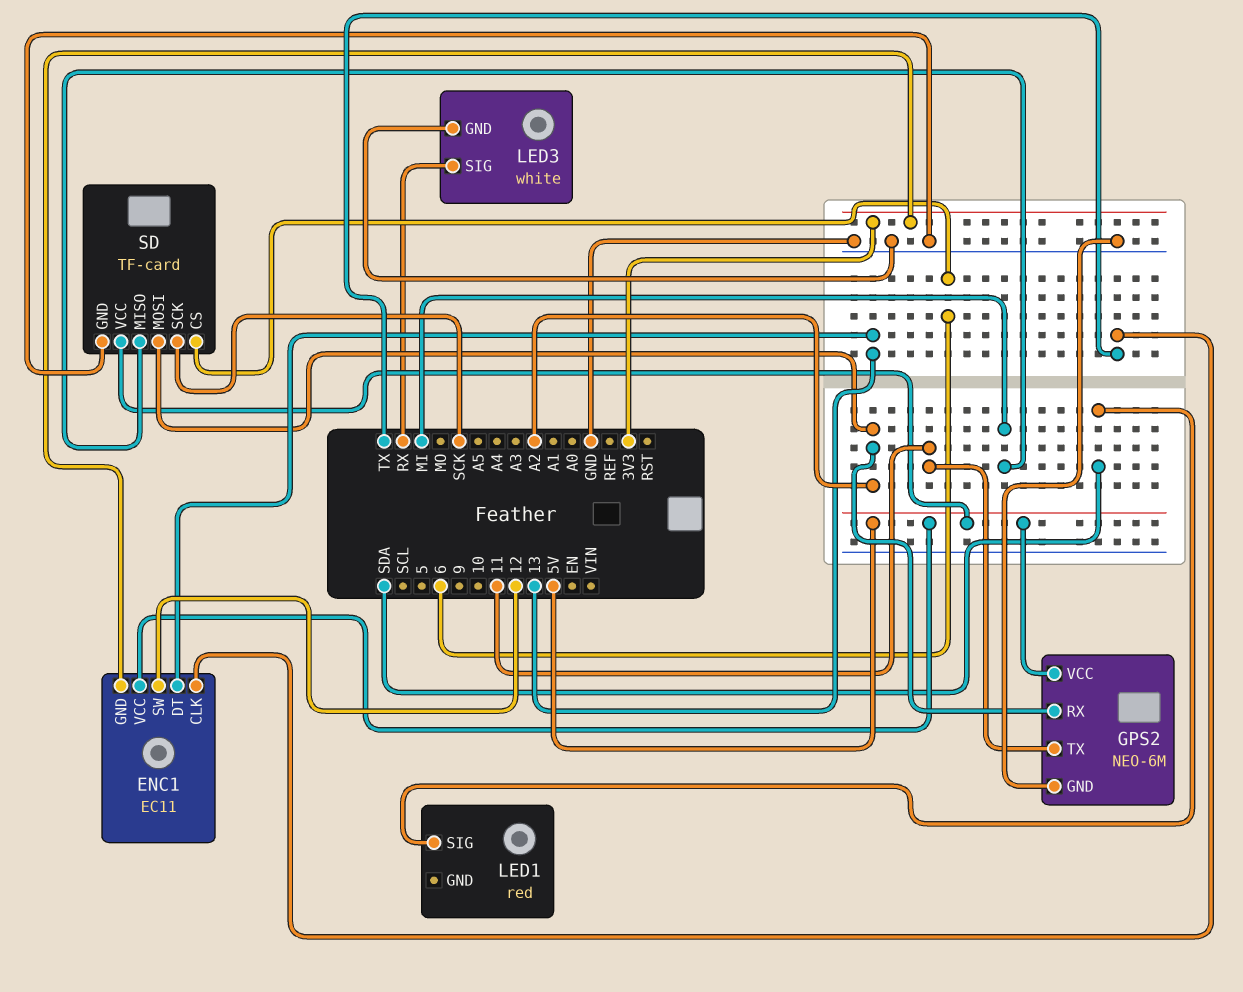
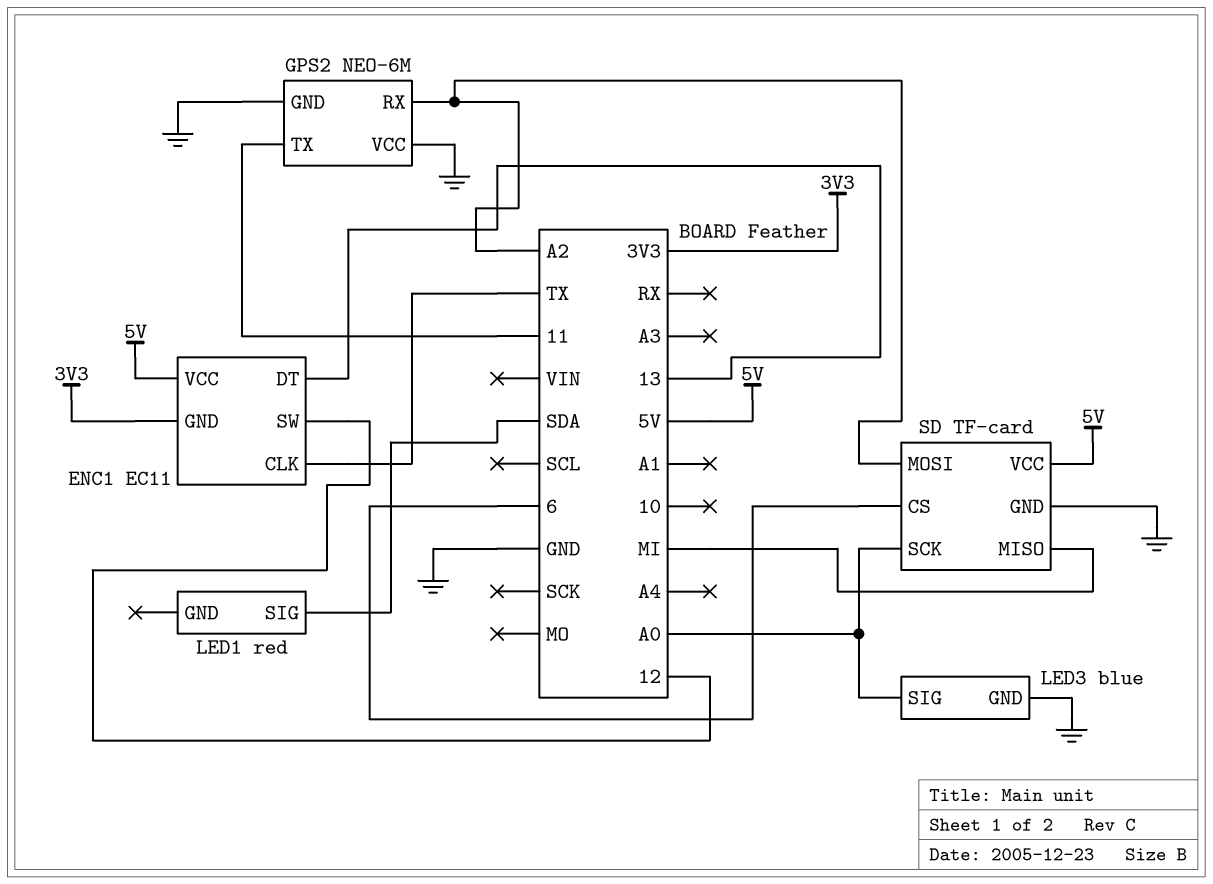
GPS2 pin VCC: 5V -> GND
LED3: white -> blue
LED3 pin SIG: RX -> A0
SD pin SCK: SCK -> A0

